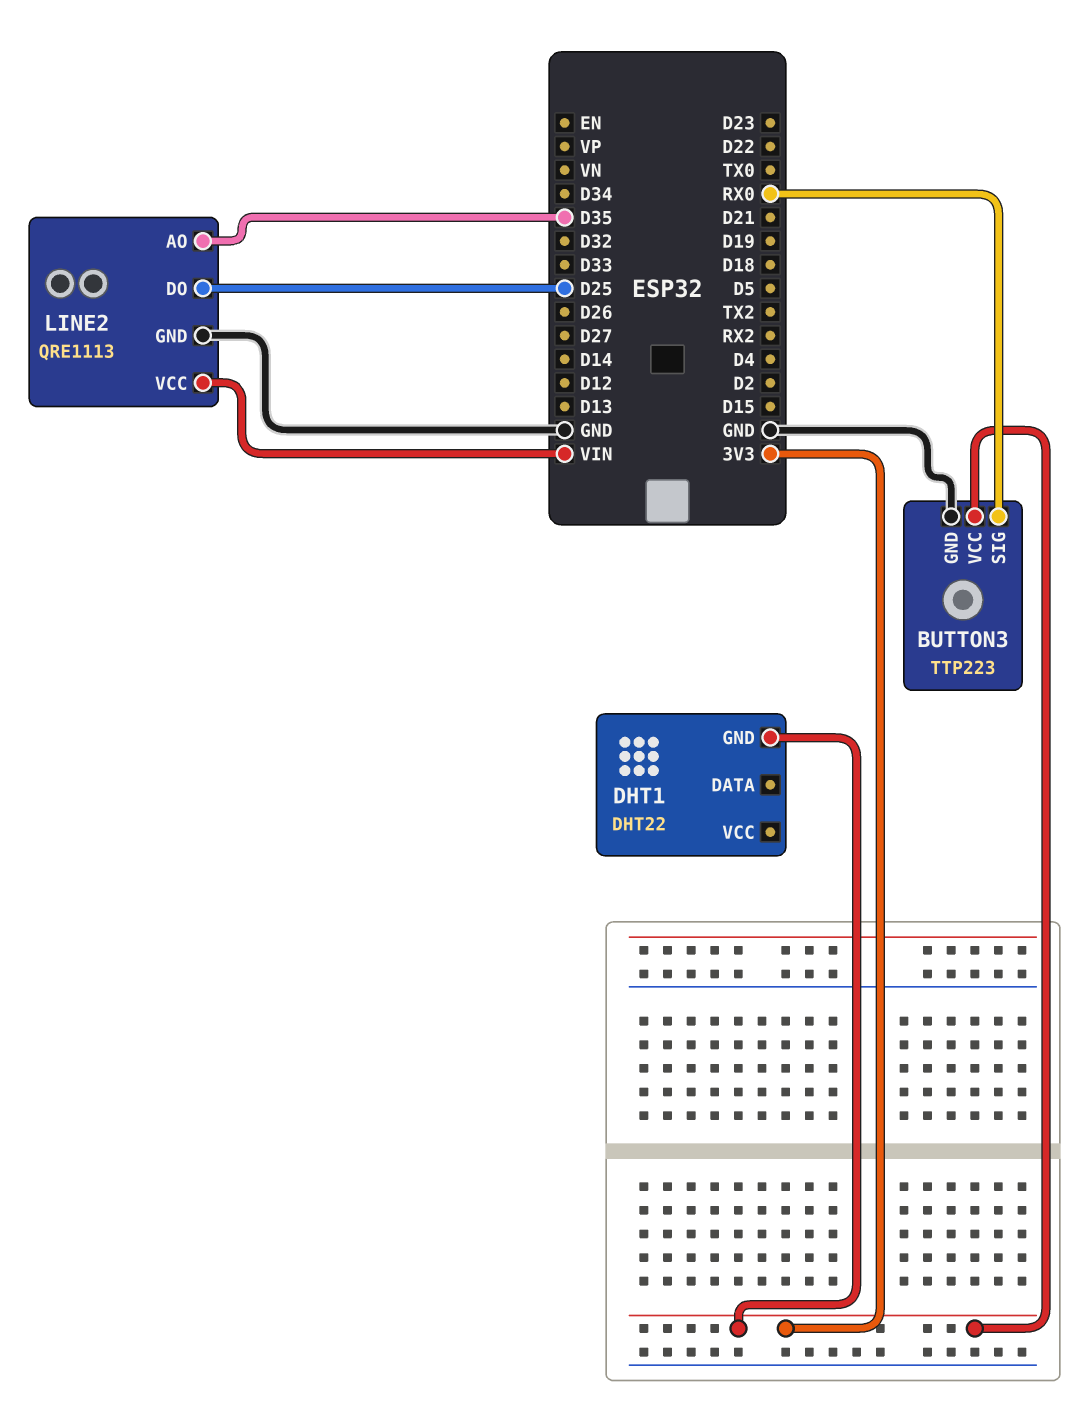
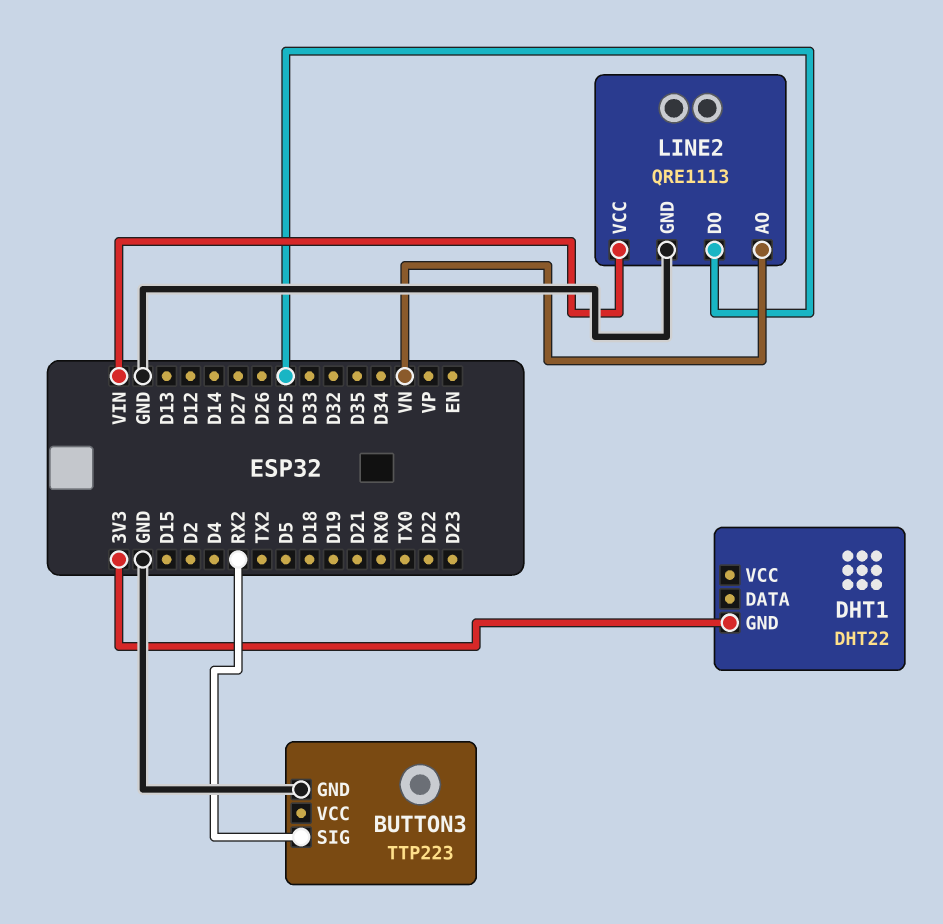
BUTTON3 pin SIG: RX0 -> RX2
BUTTON3 pin VCC: 3V3 -> none
LINE2 pin AO: D35 -> VN

